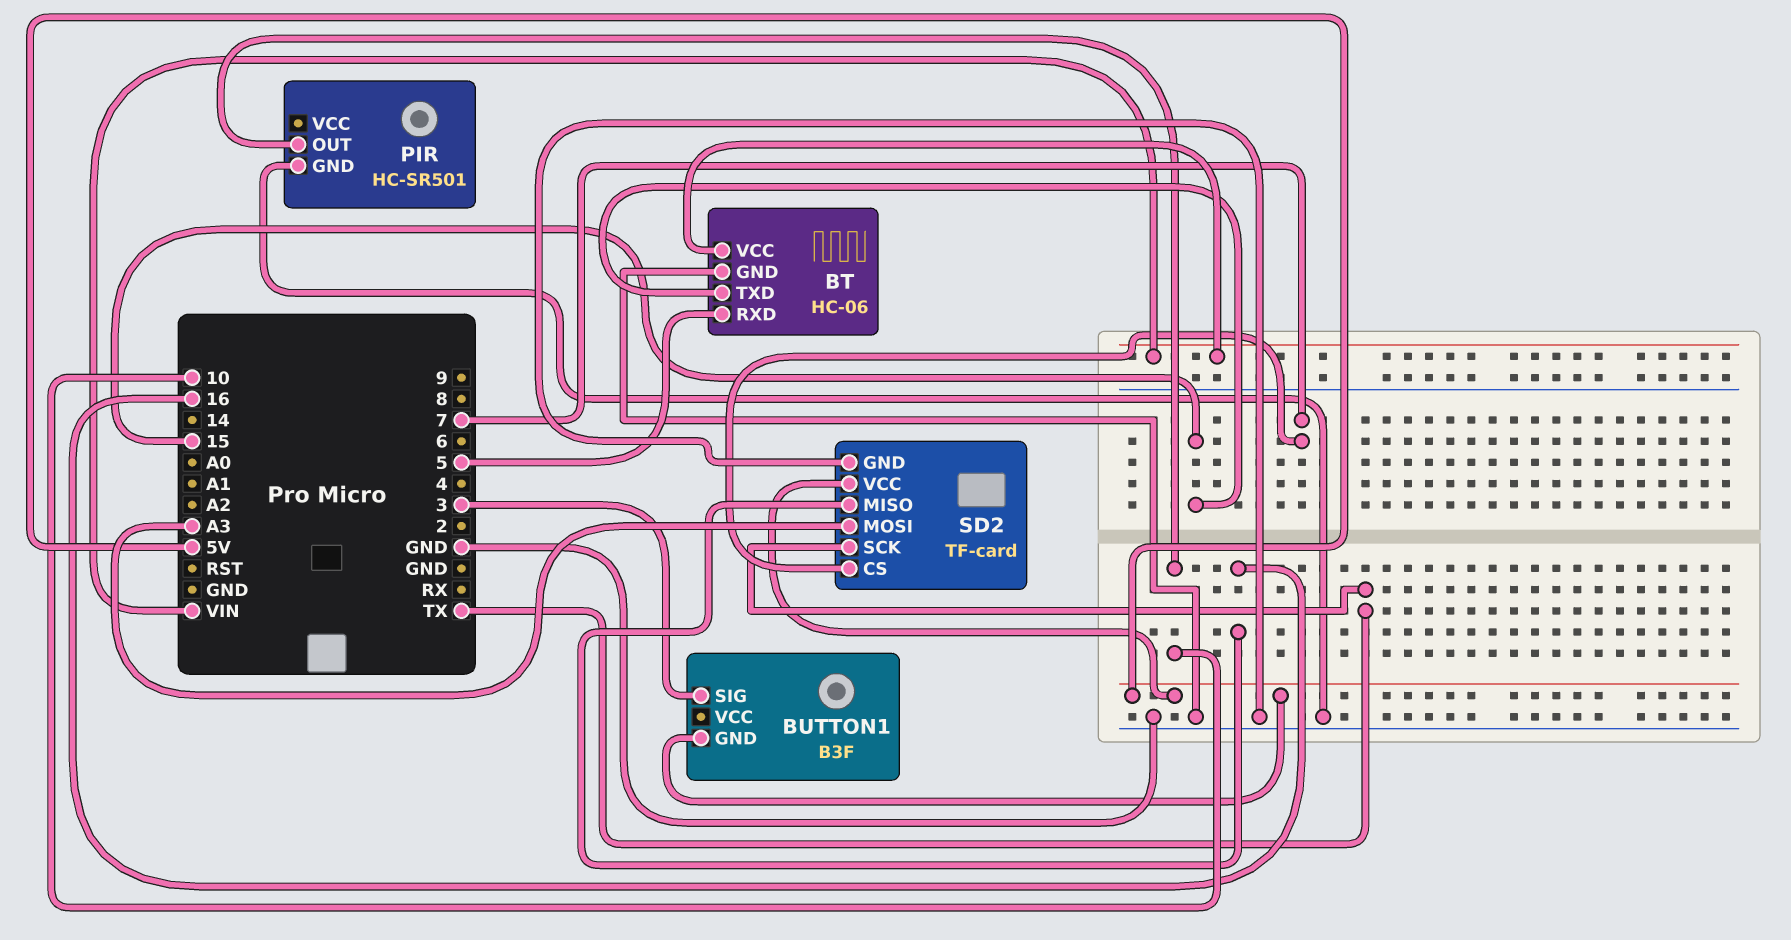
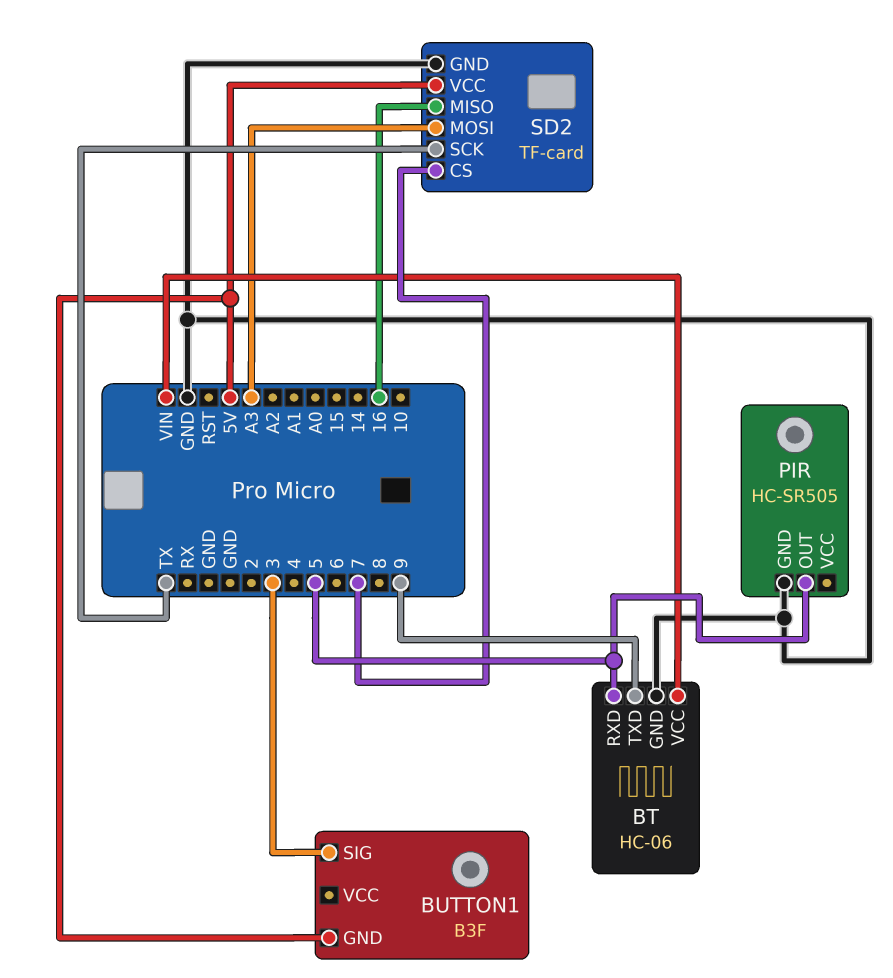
BT pin TXD: 15 -> 9
PIR: HC-SR501 -> HC-SR505
PIR pin OUT: 10 -> 5

